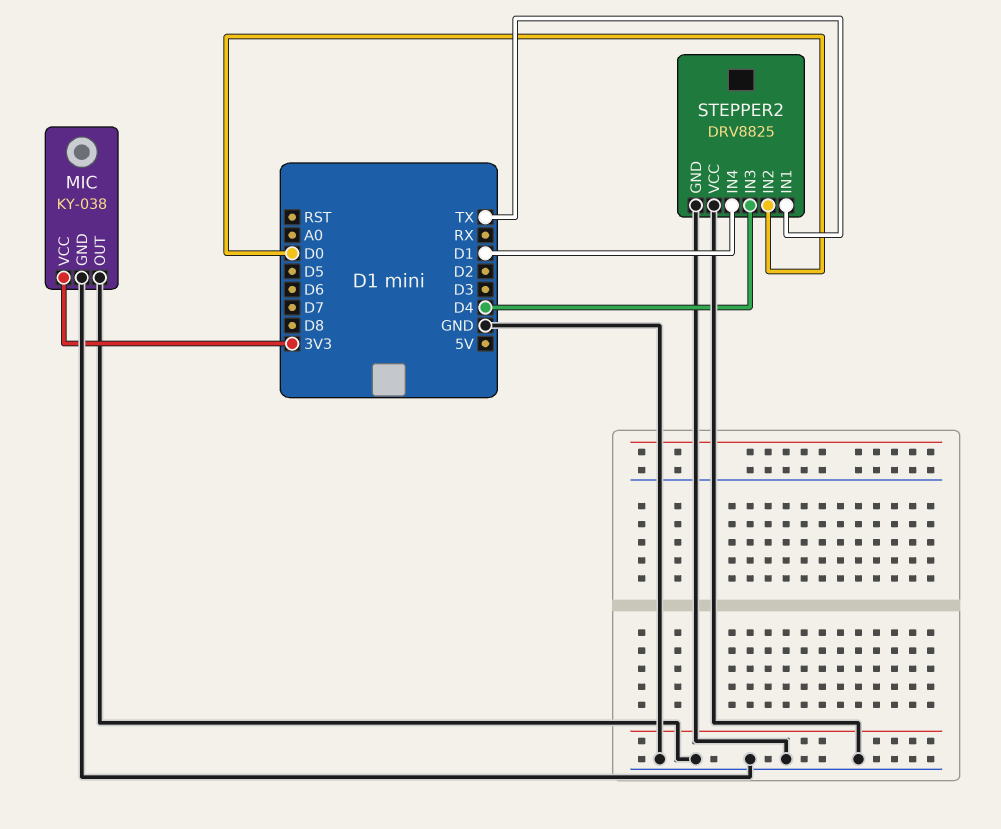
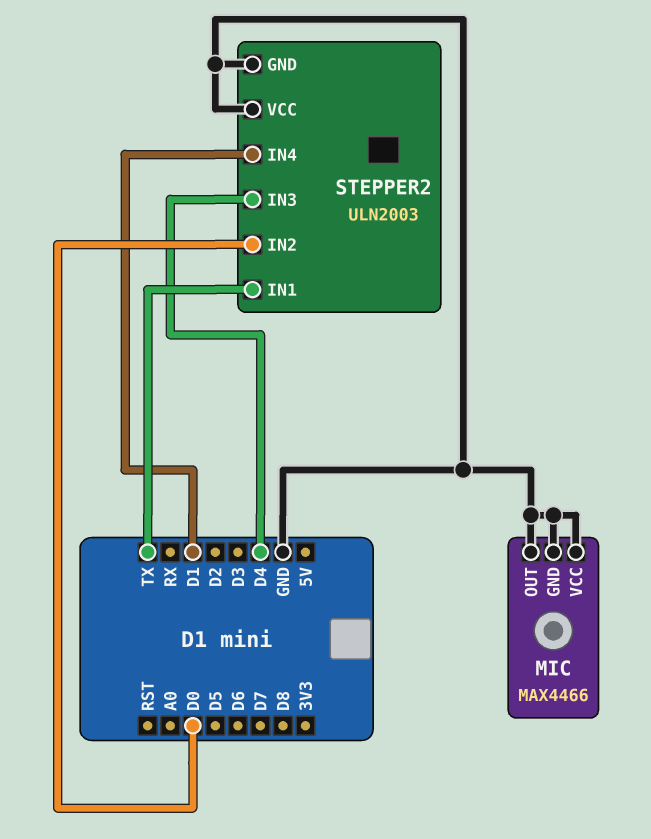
MIC: KY-038 -> MAX4466
MIC pin VCC: 3V3 -> GND
STEPPER2: DRV8825 -> ULN2003

